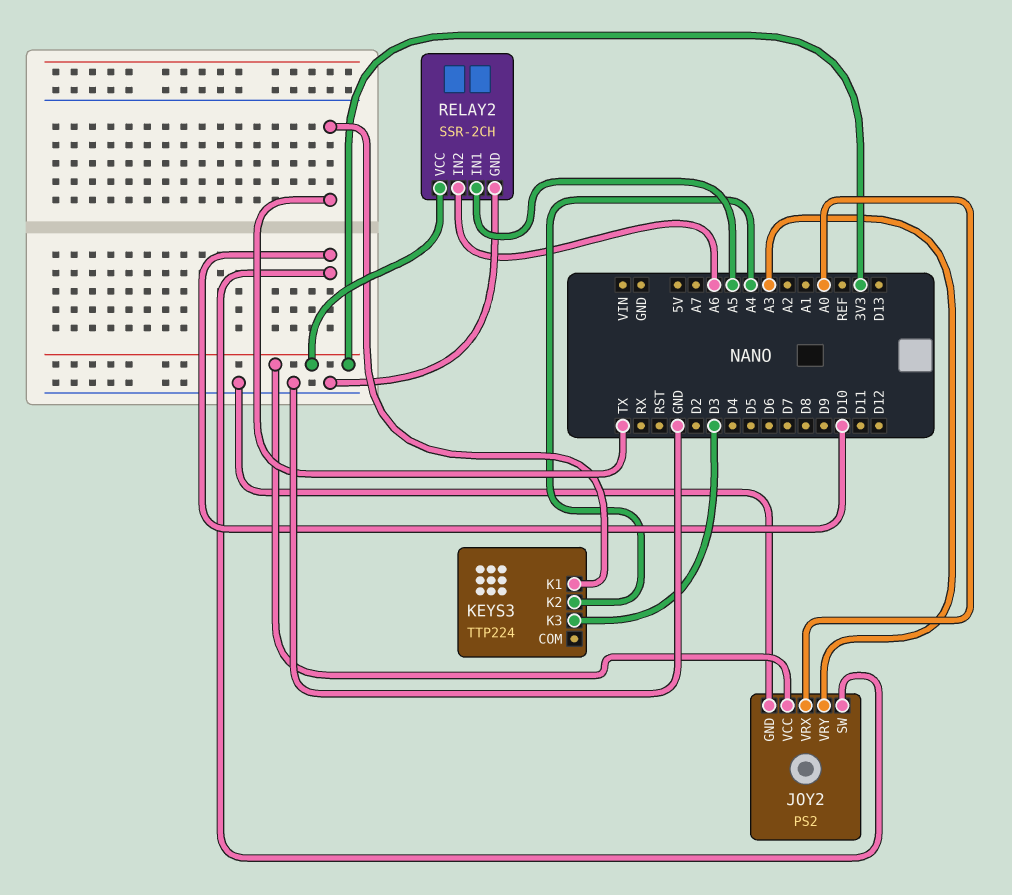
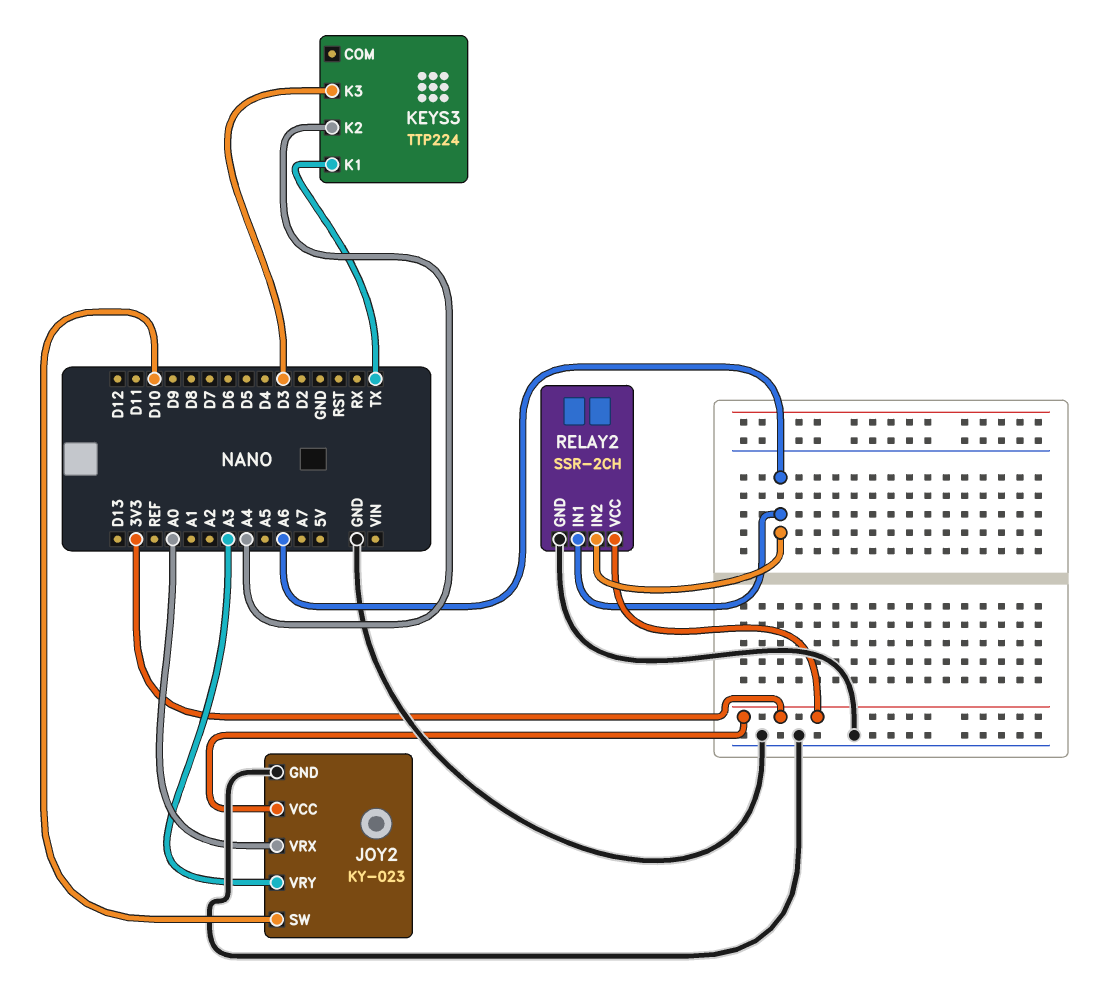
JOY2: PS2 -> KY-023
RELAY2 pin IN1: A5 -> A6

